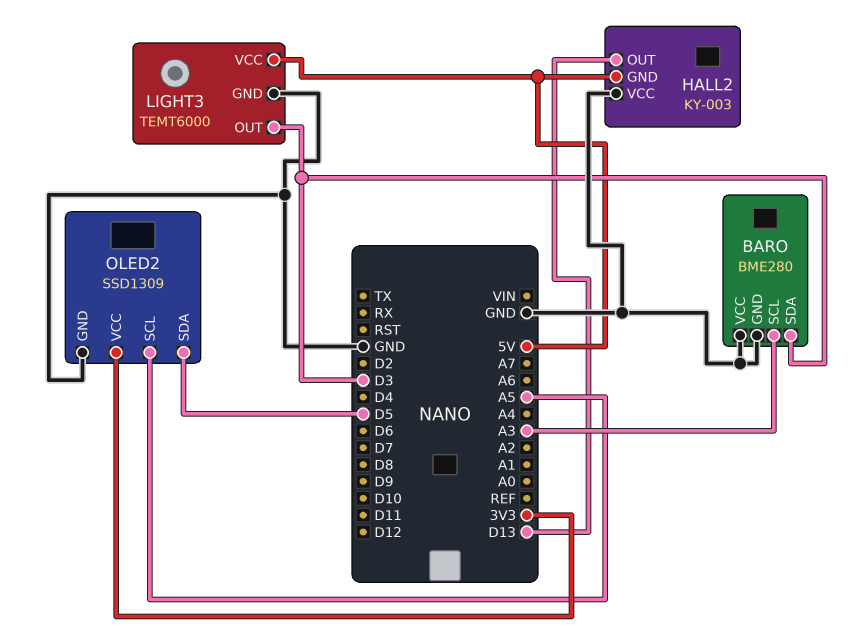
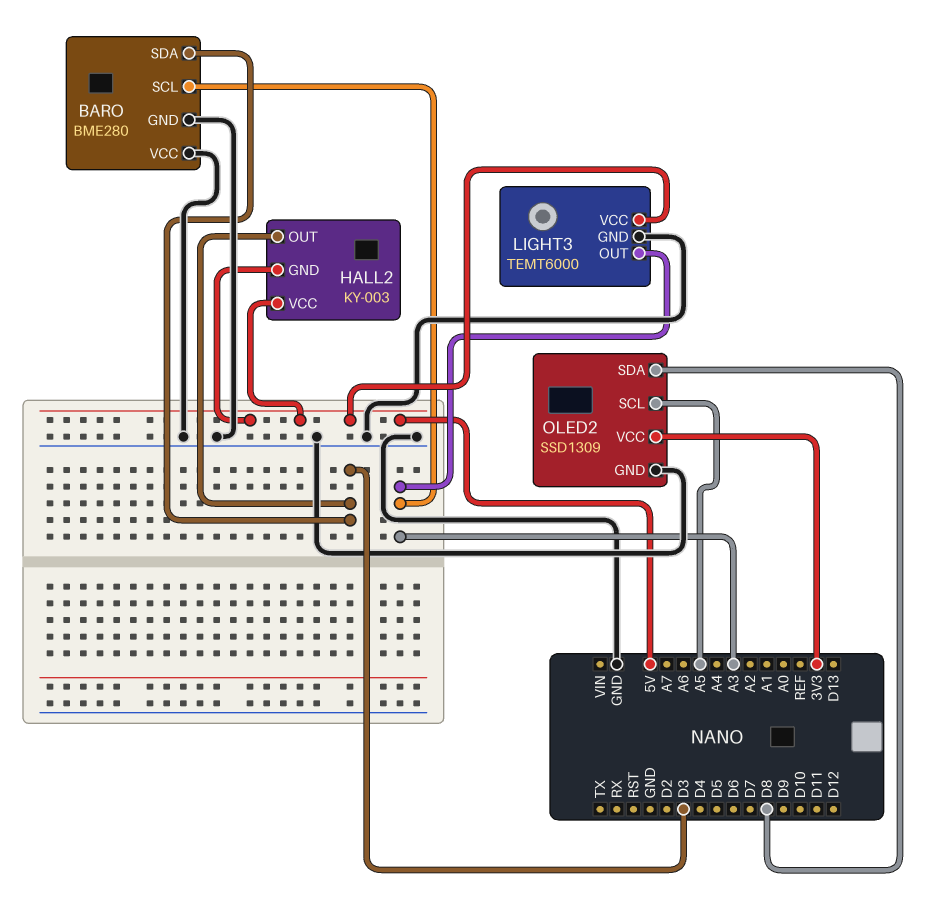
HALL2 pin OUT: D13 -> D3
HALL2 pin VCC: GND -> 5V
LIGHT3 pin OUT: D3 -> A3
OLED2 pin SDA: D5 -> D8

